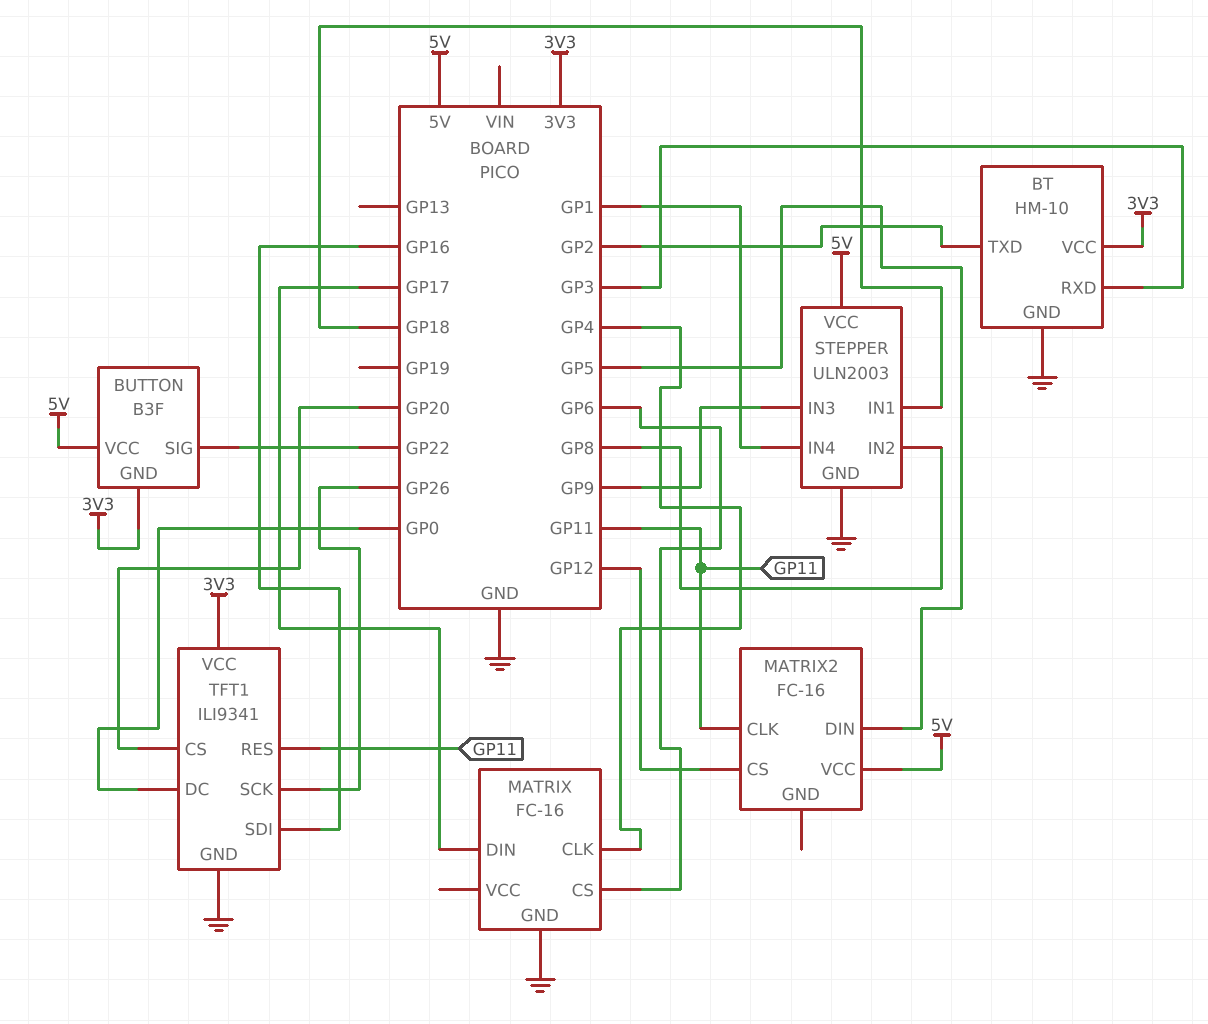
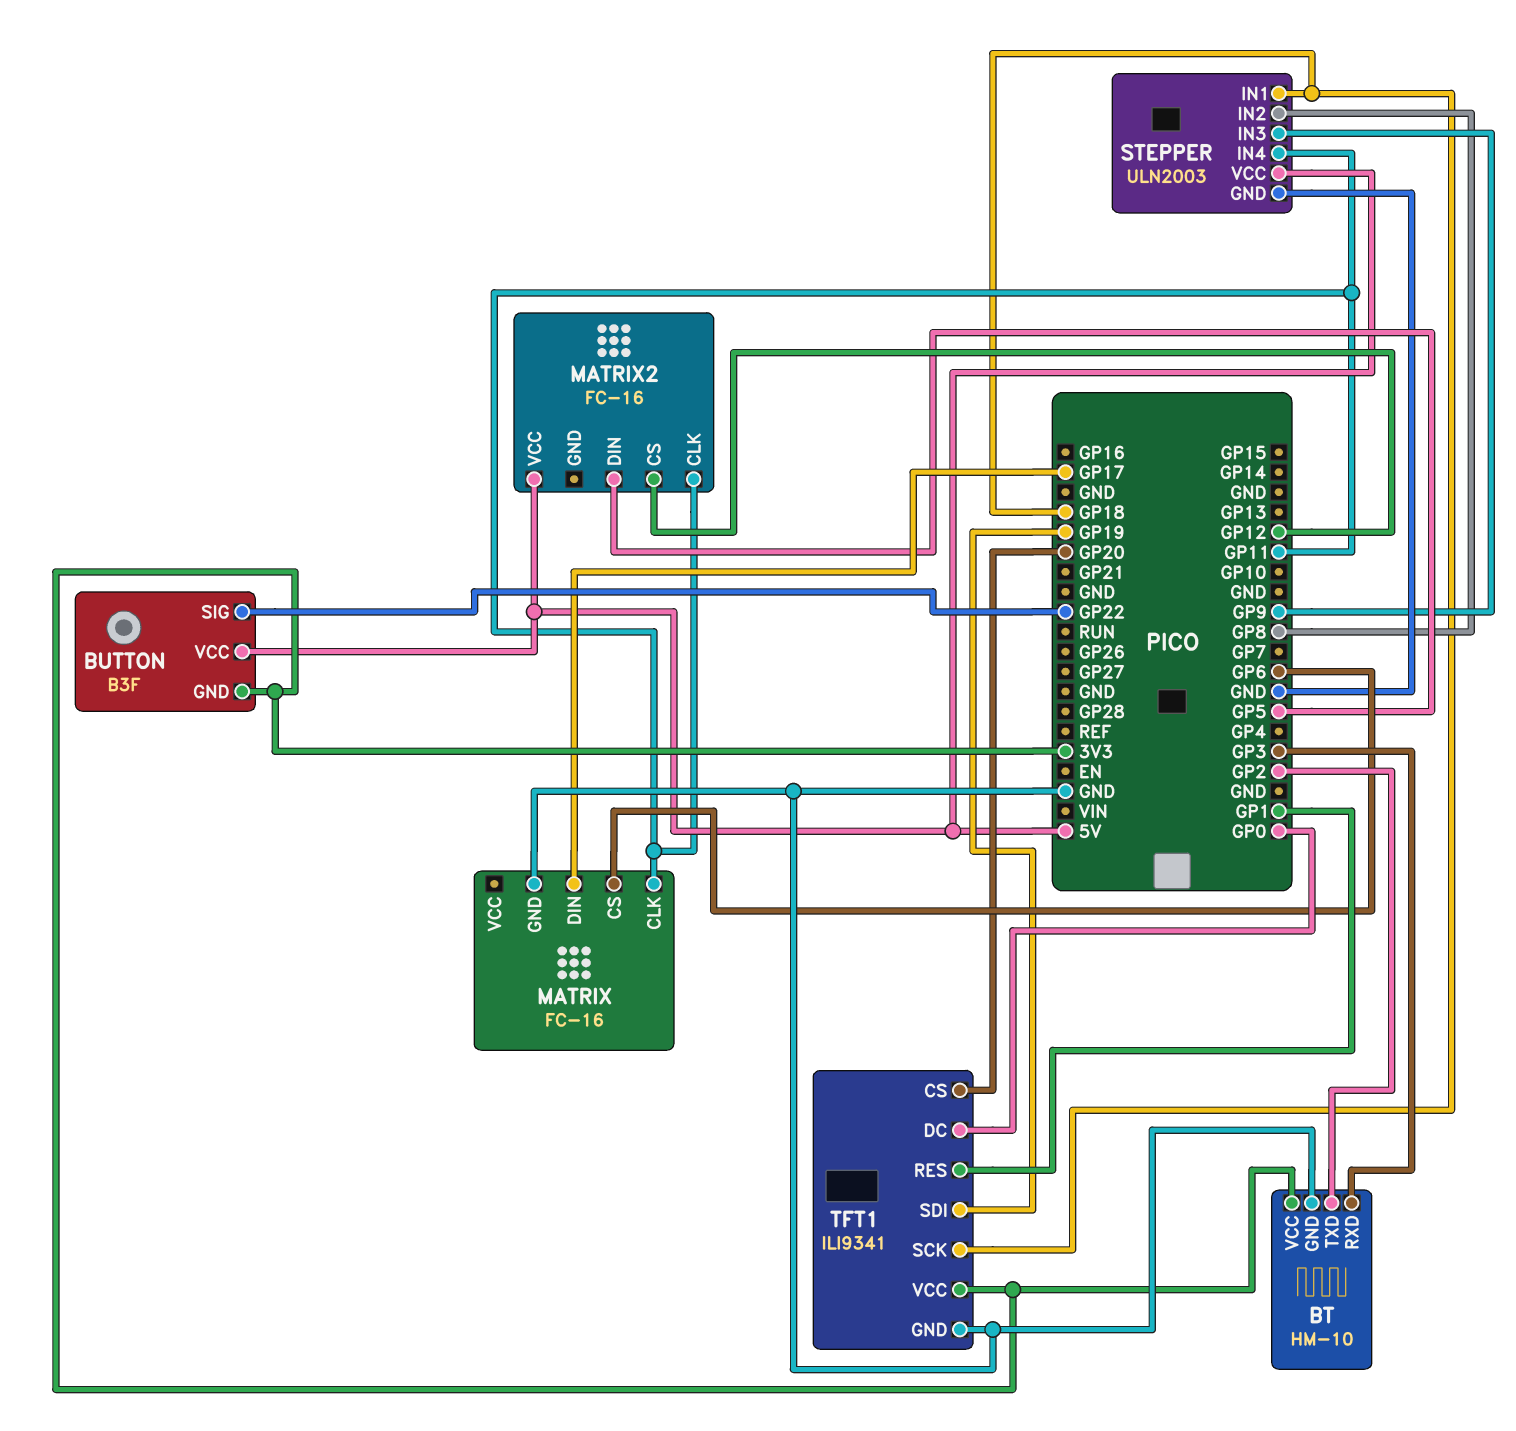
MATRIX pin CLK: GP4 -> GP11
STEPPER pin IN4: GP1 -> GP11
TFT1 pin RES: GP11 -> GP1
TFT1 pin SCK: GP26 -> GP18
TFT1 pin SDI: GP16 -> GP19

